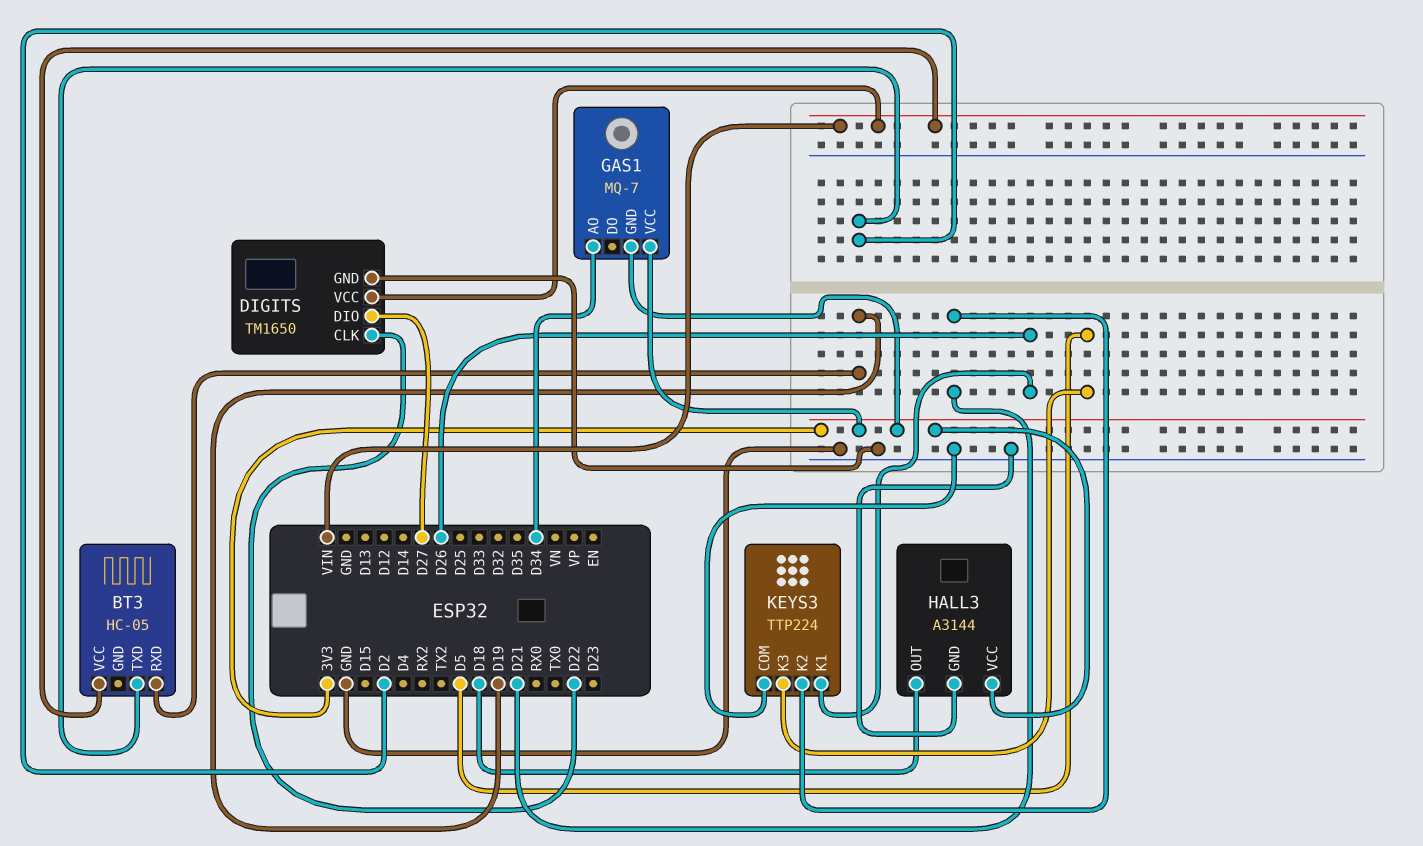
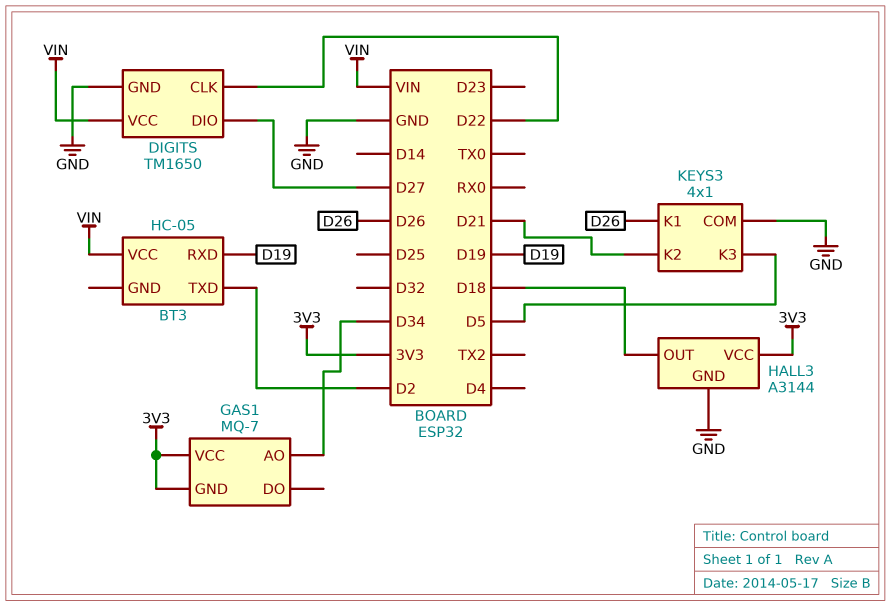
KEYS3: TTP224 -> 4x1

